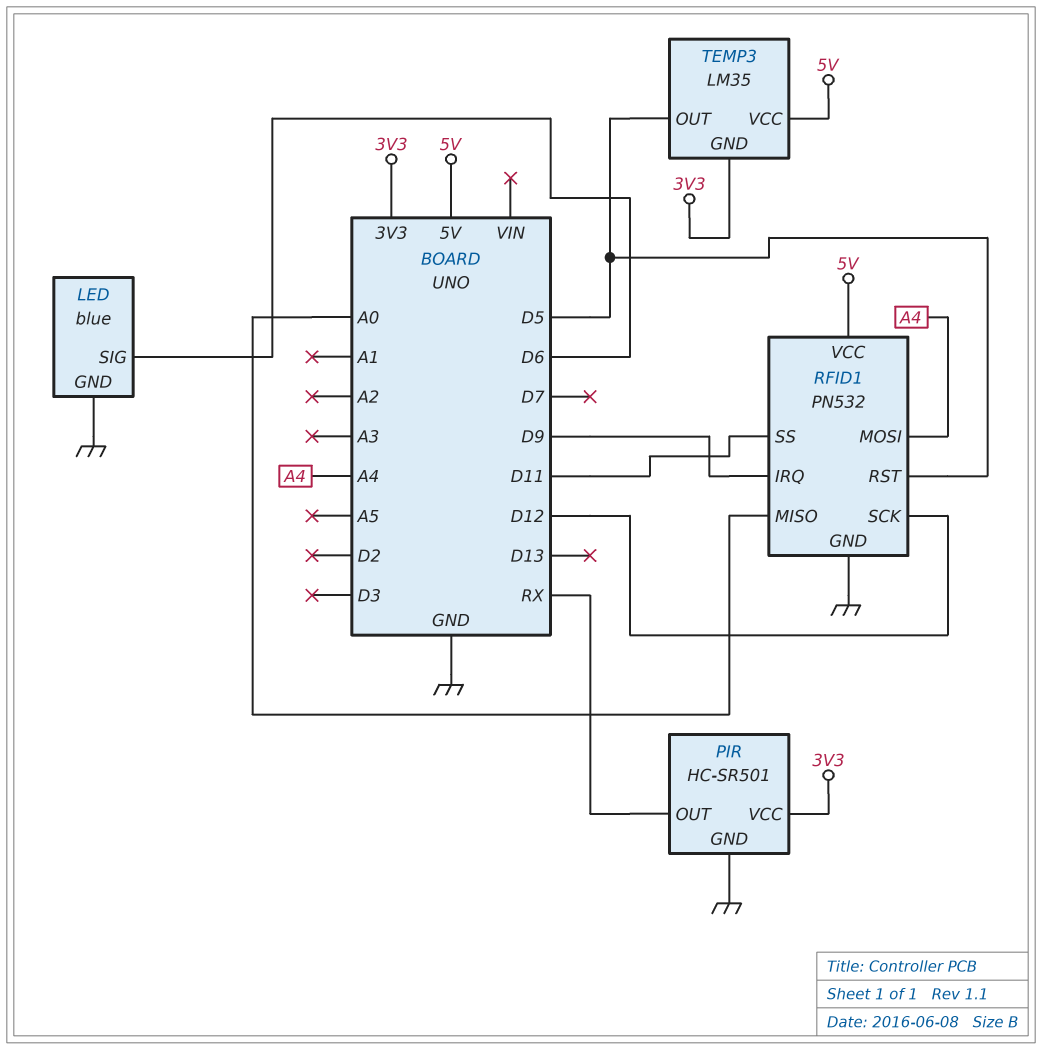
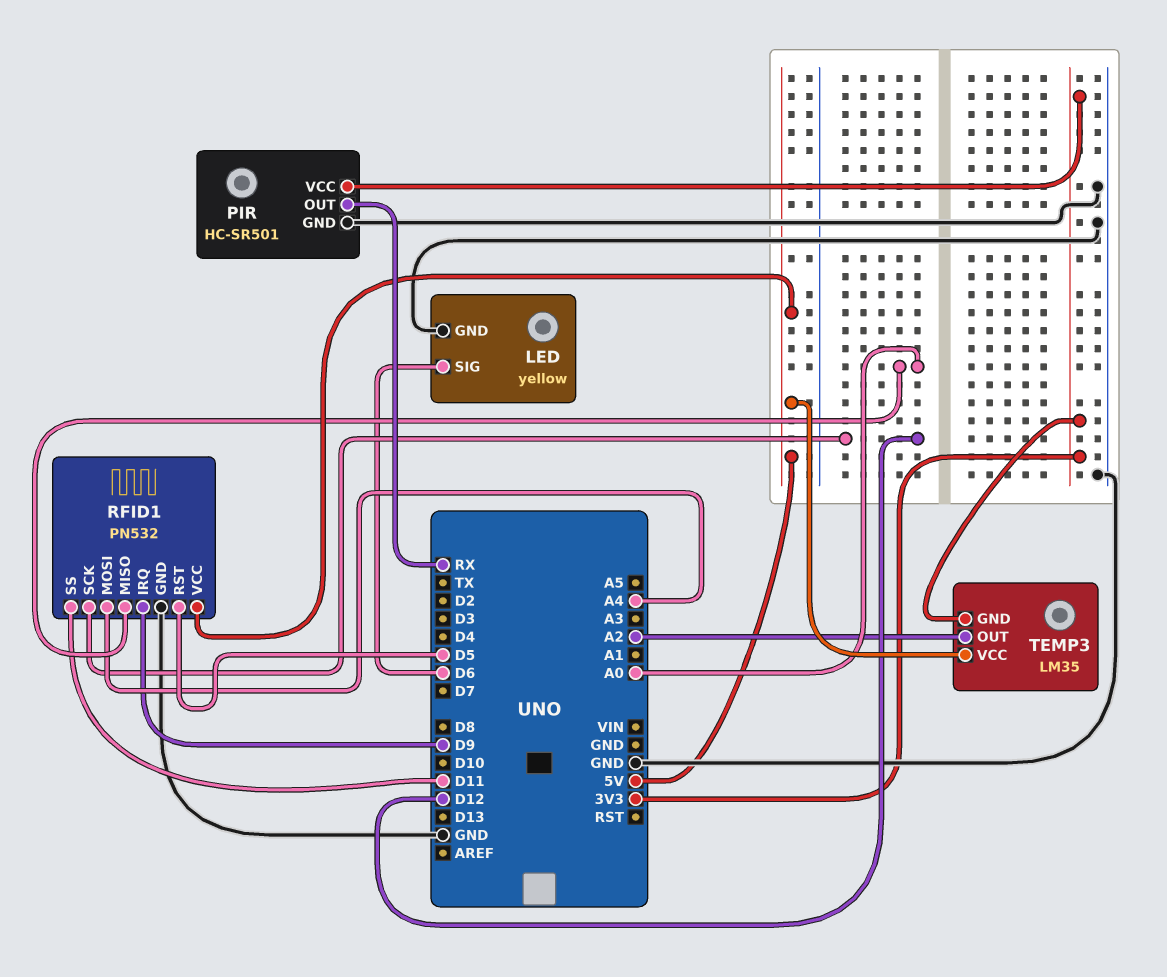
LED: blue -> yellow
TEMP3 pin OUT: D5 -> A2

